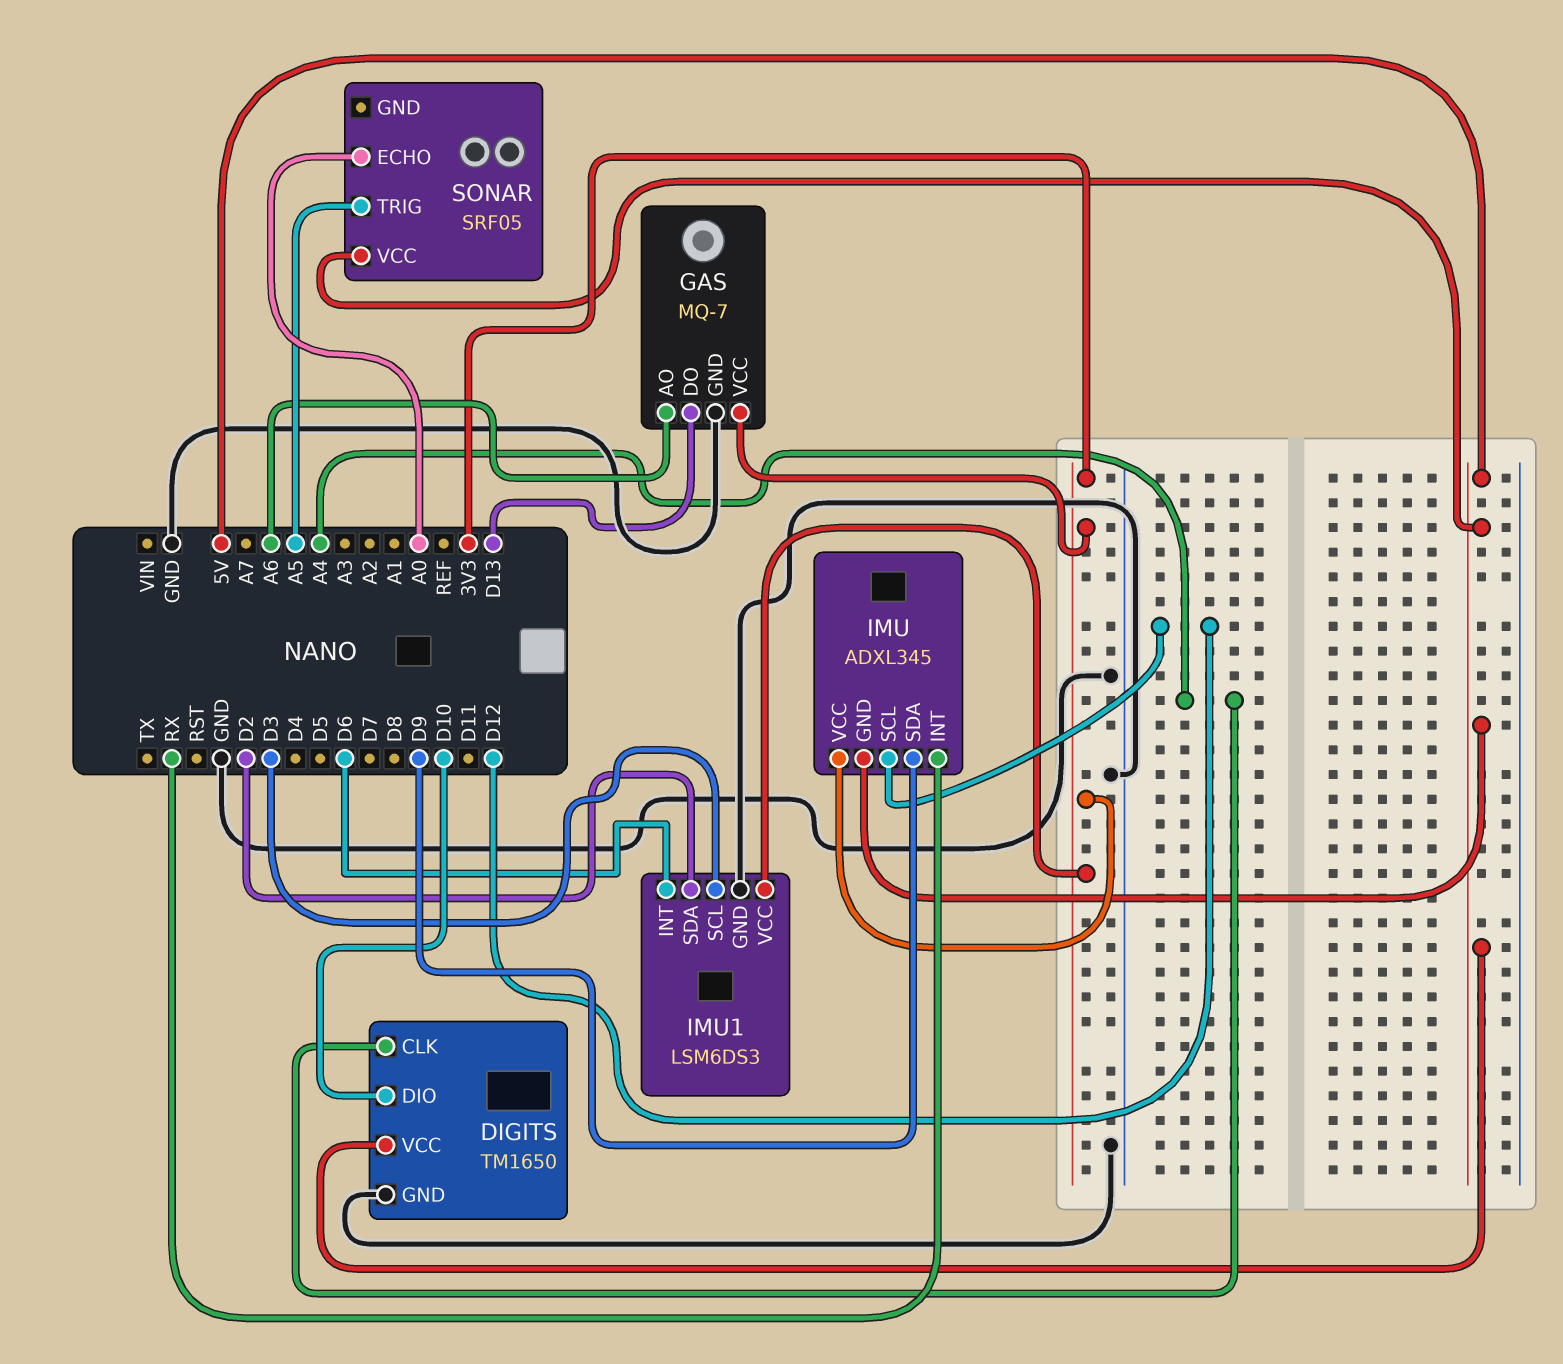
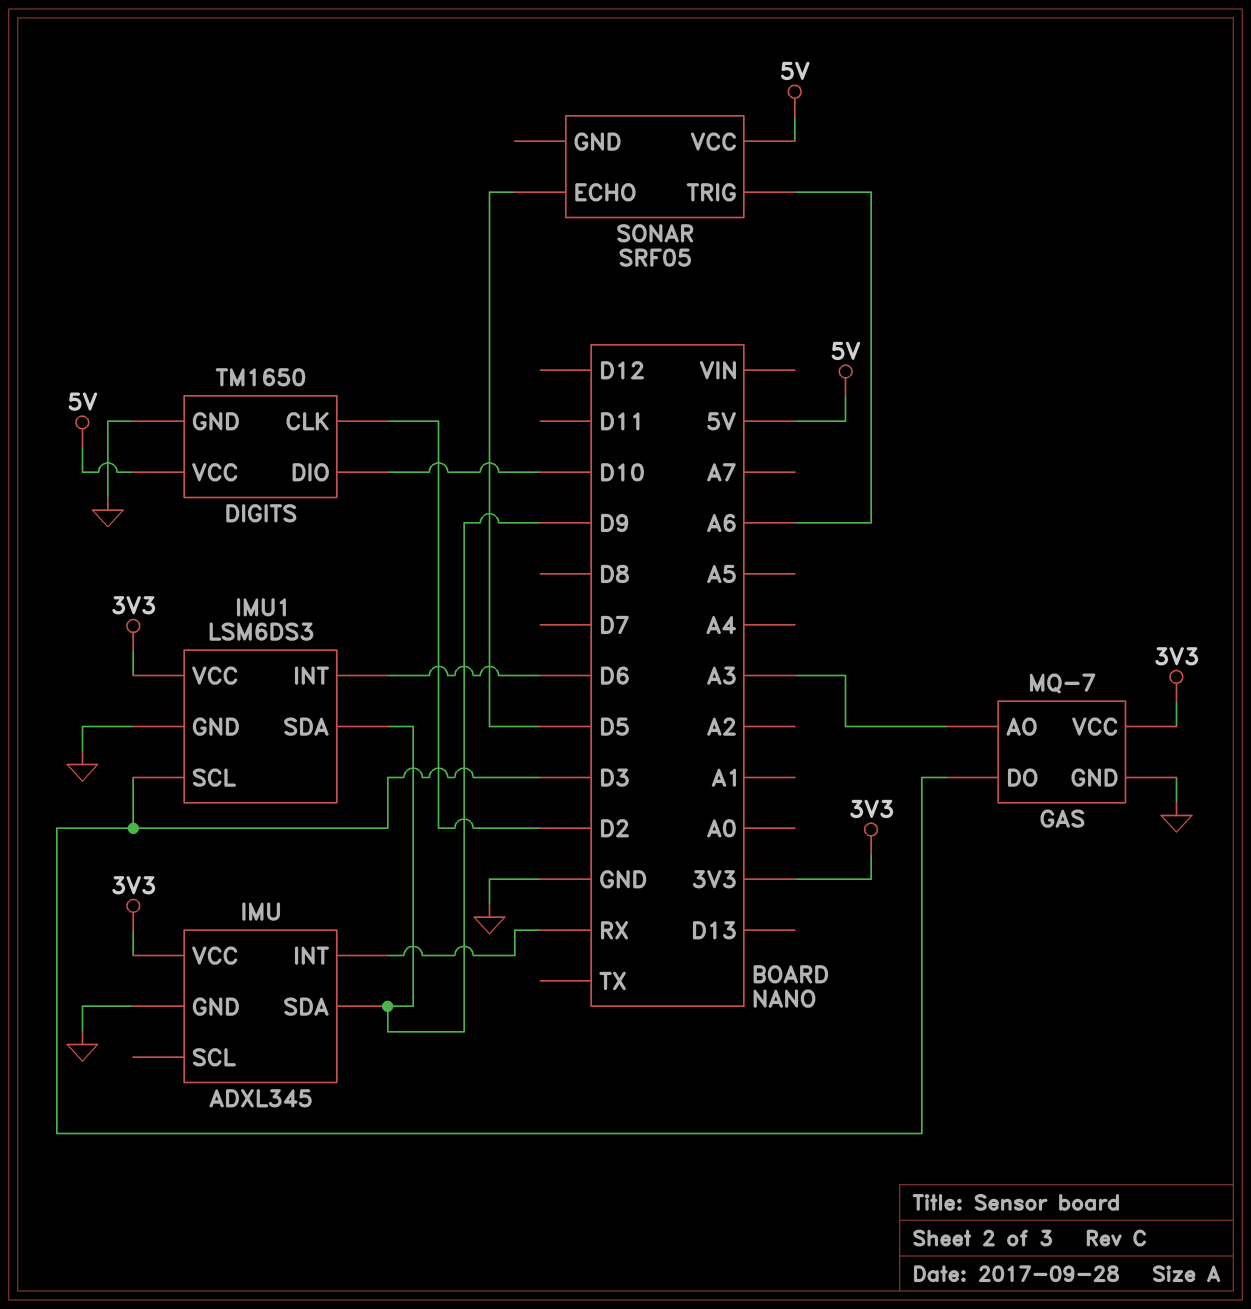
DIGITS pin CLK: A4 -> D2
GAS pin AO: A6 -> A3
GAS pin DO: D13 -> D3
IMU pin GND: 5V -> GND
IMU pin SCL: D12 -> none
IMU1 pin SDA: D2 -> D9
SONAR pin ECHO: A0 -> D5
SONAR pin TRIG: A5 -> A6

